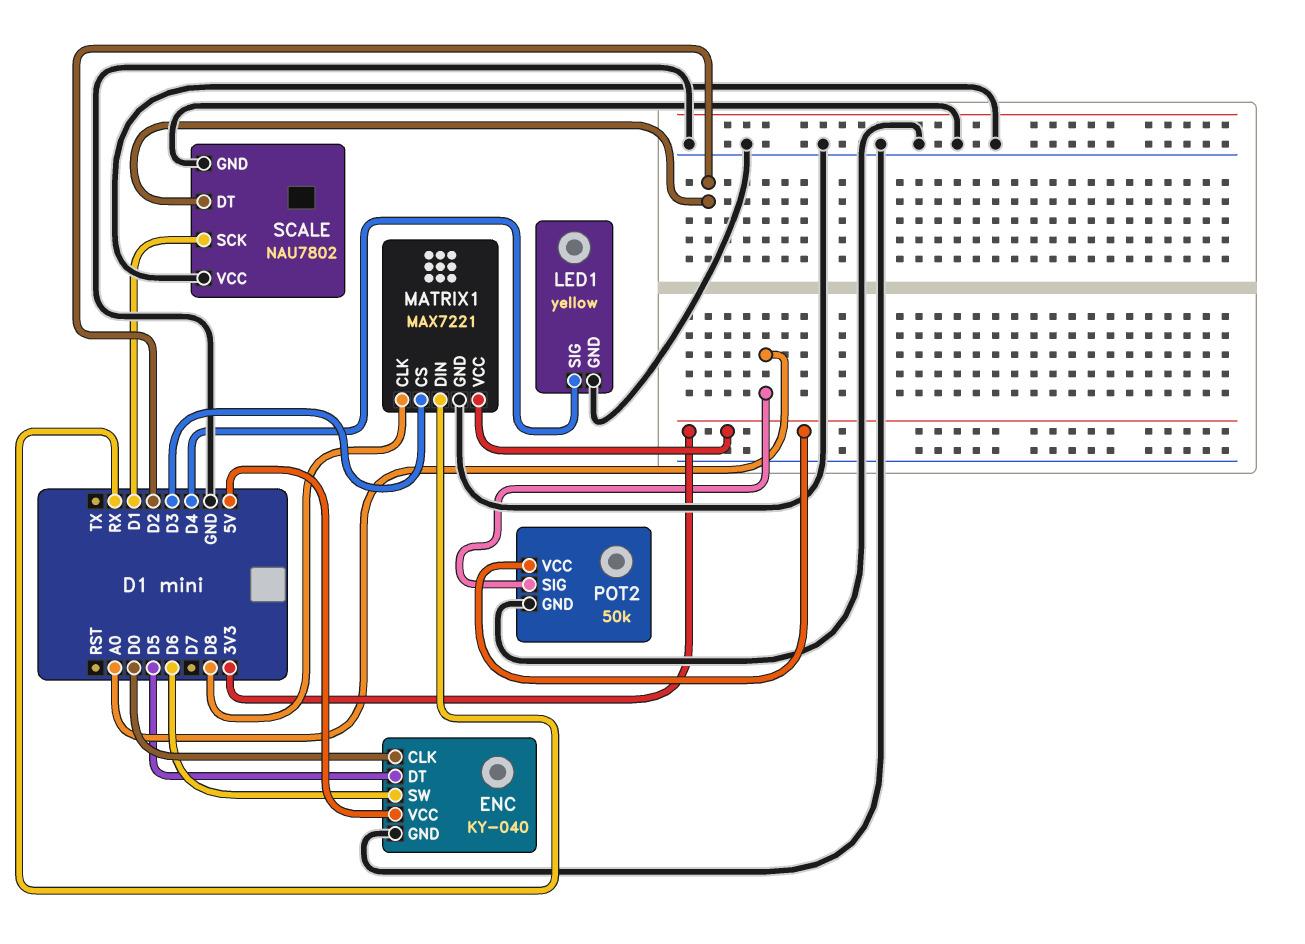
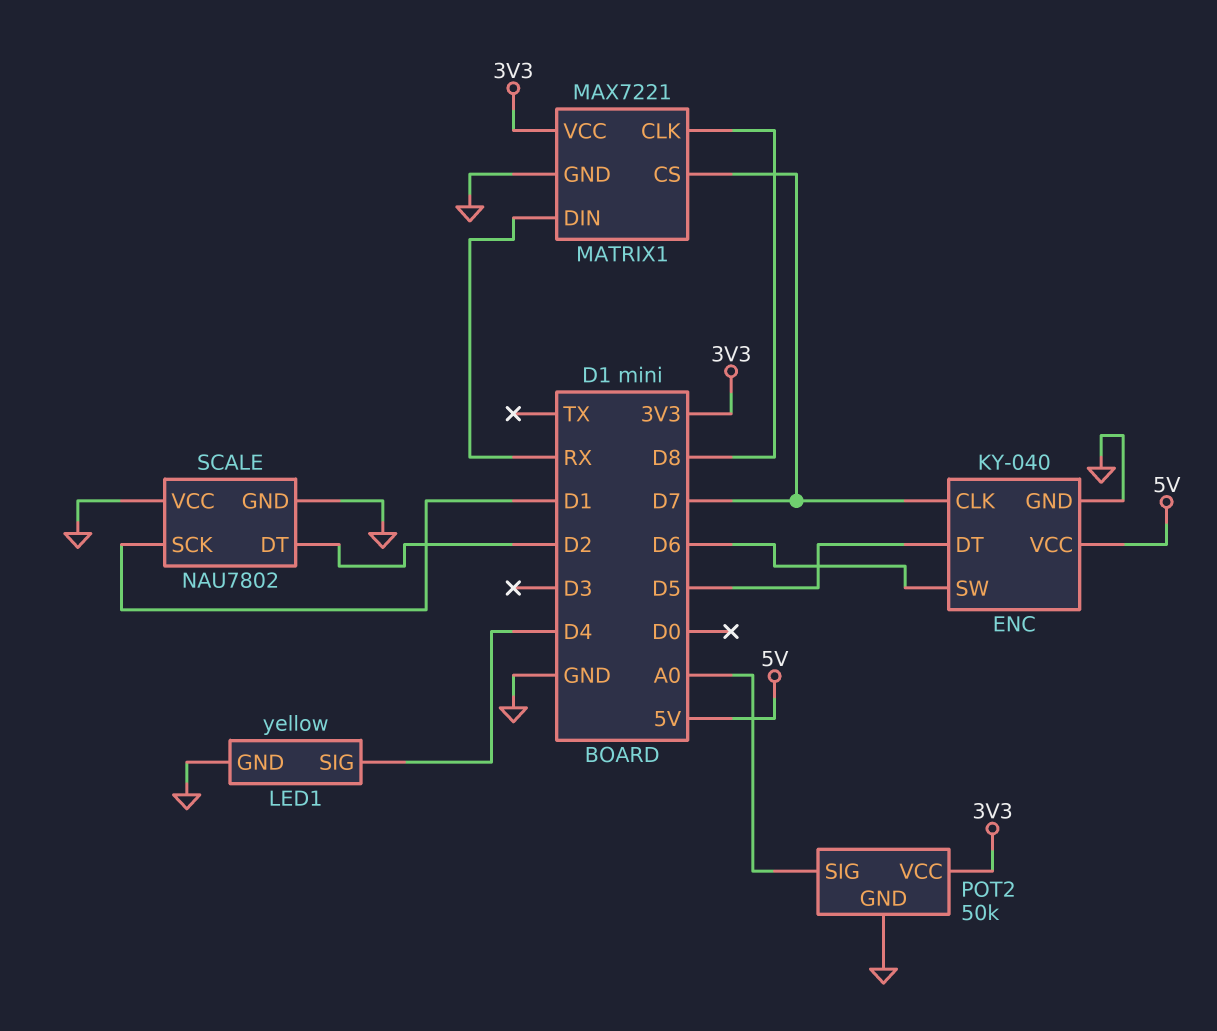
ENC pin CLK: D0 -> D7
MATRIX1 pin CS: D3 -> D7

